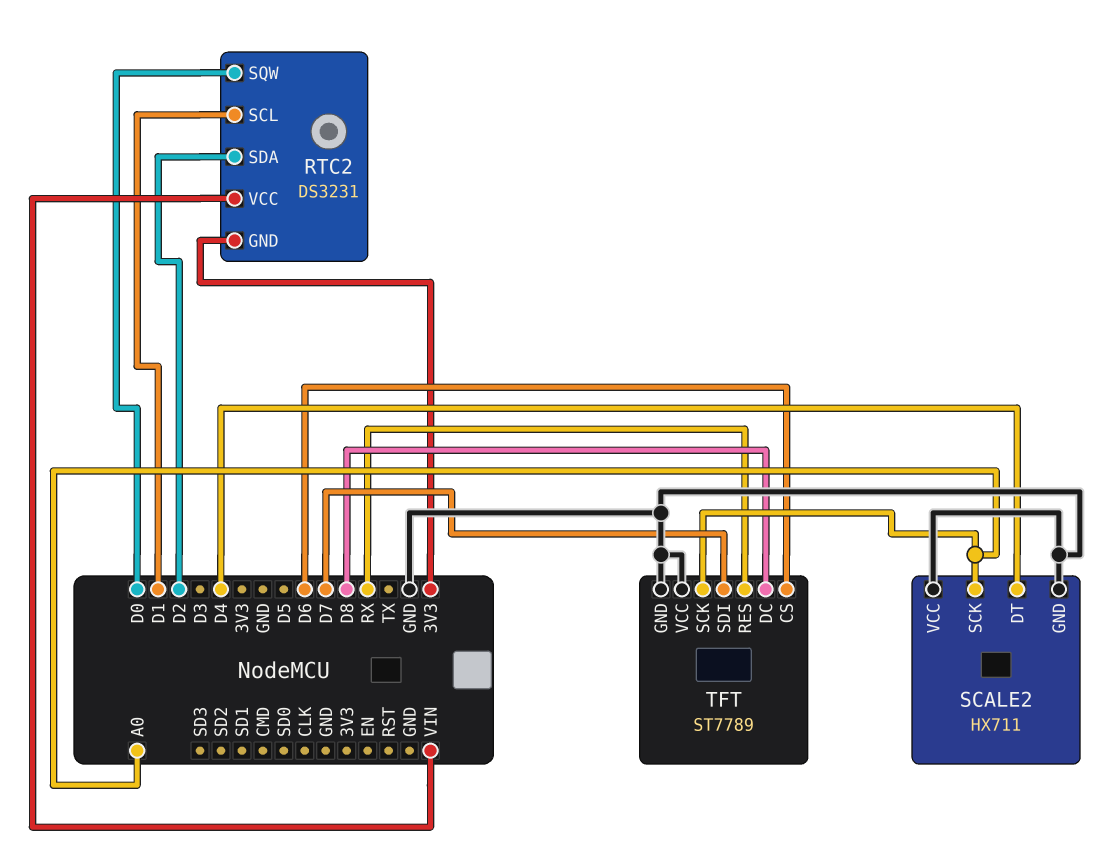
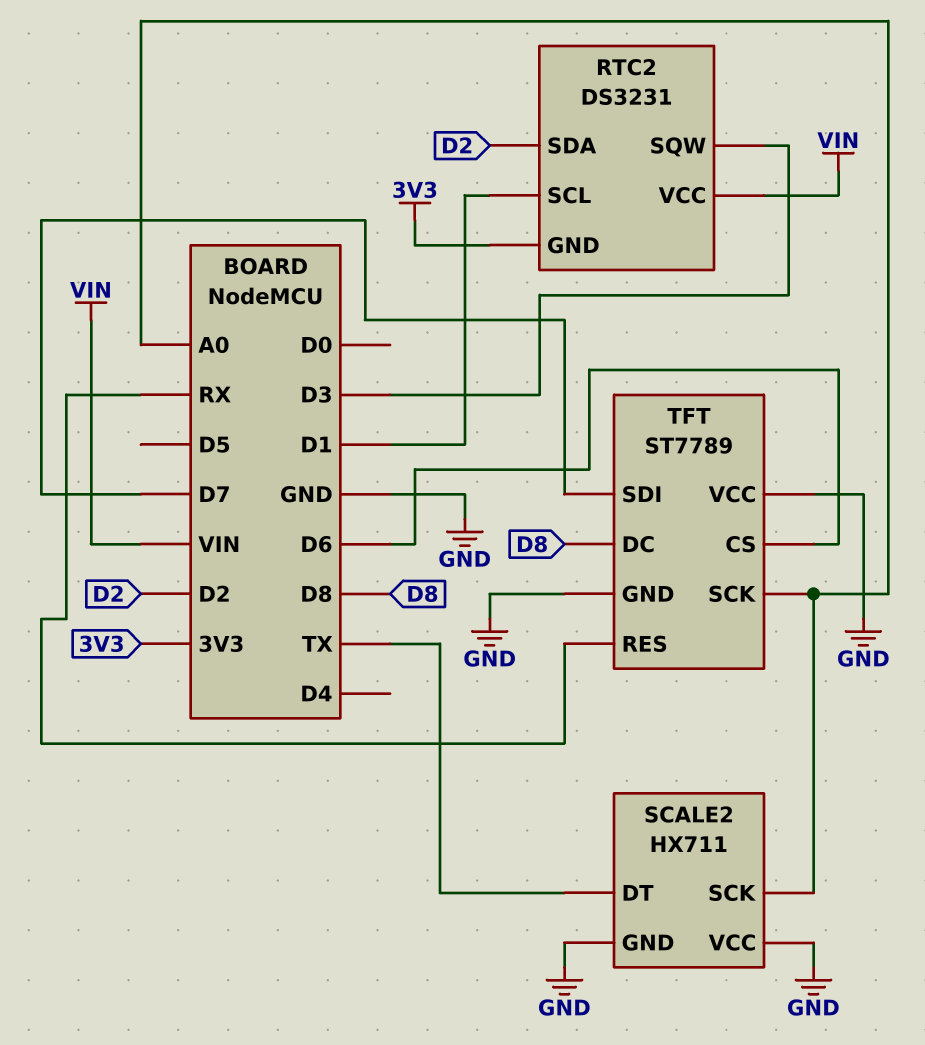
RTC2 pin SQW: D0 -> D3
SCALE2 pin DT: D4 -> TX

